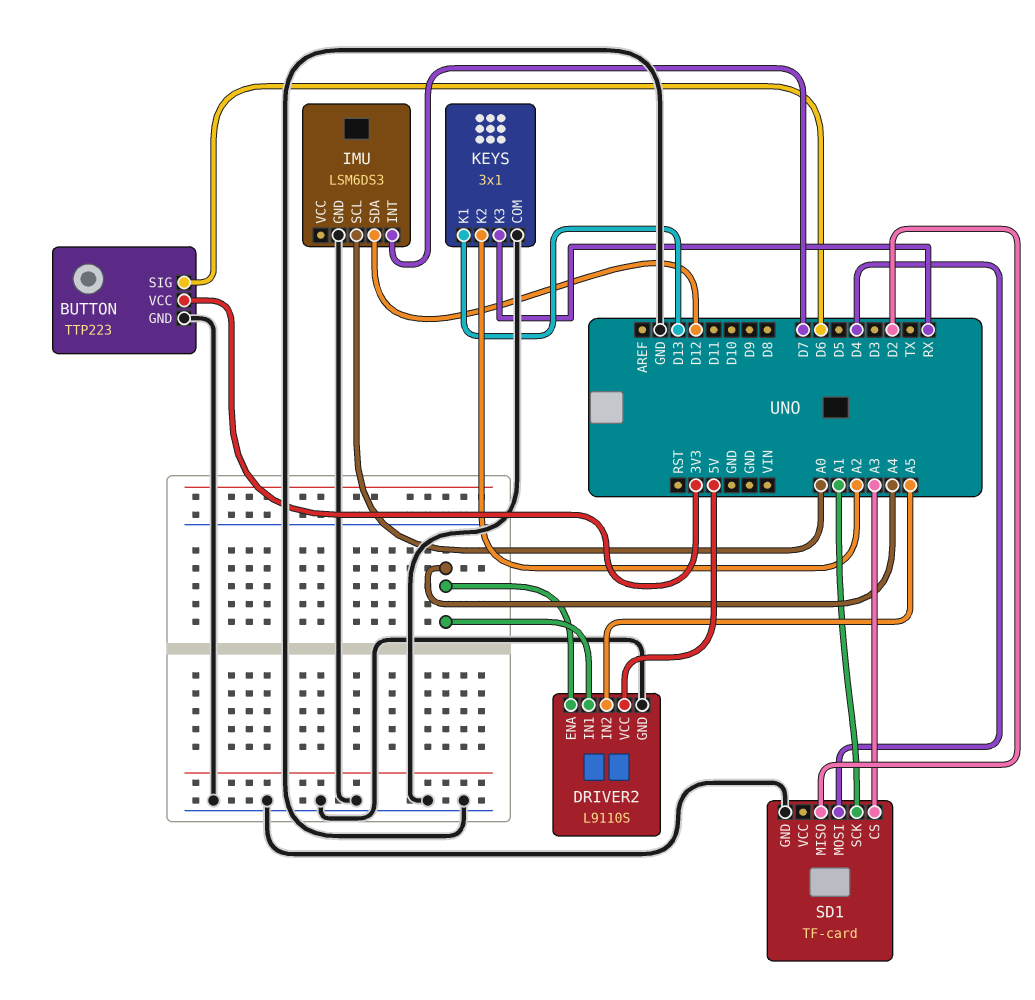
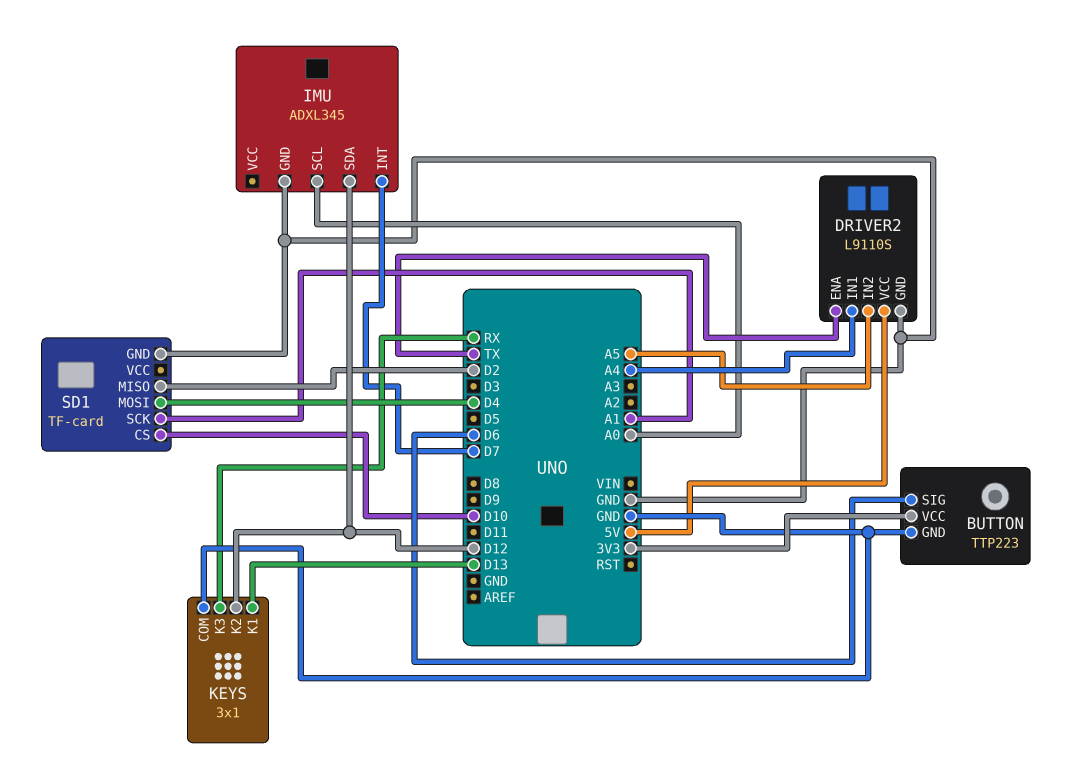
DRIVER2 pin ENA: A4 -> TX
IMU: LSM6DS3 -> ADXL345
KEYS pin K2: A2 -> D12
SD1 pin CS: A3 -> D10

